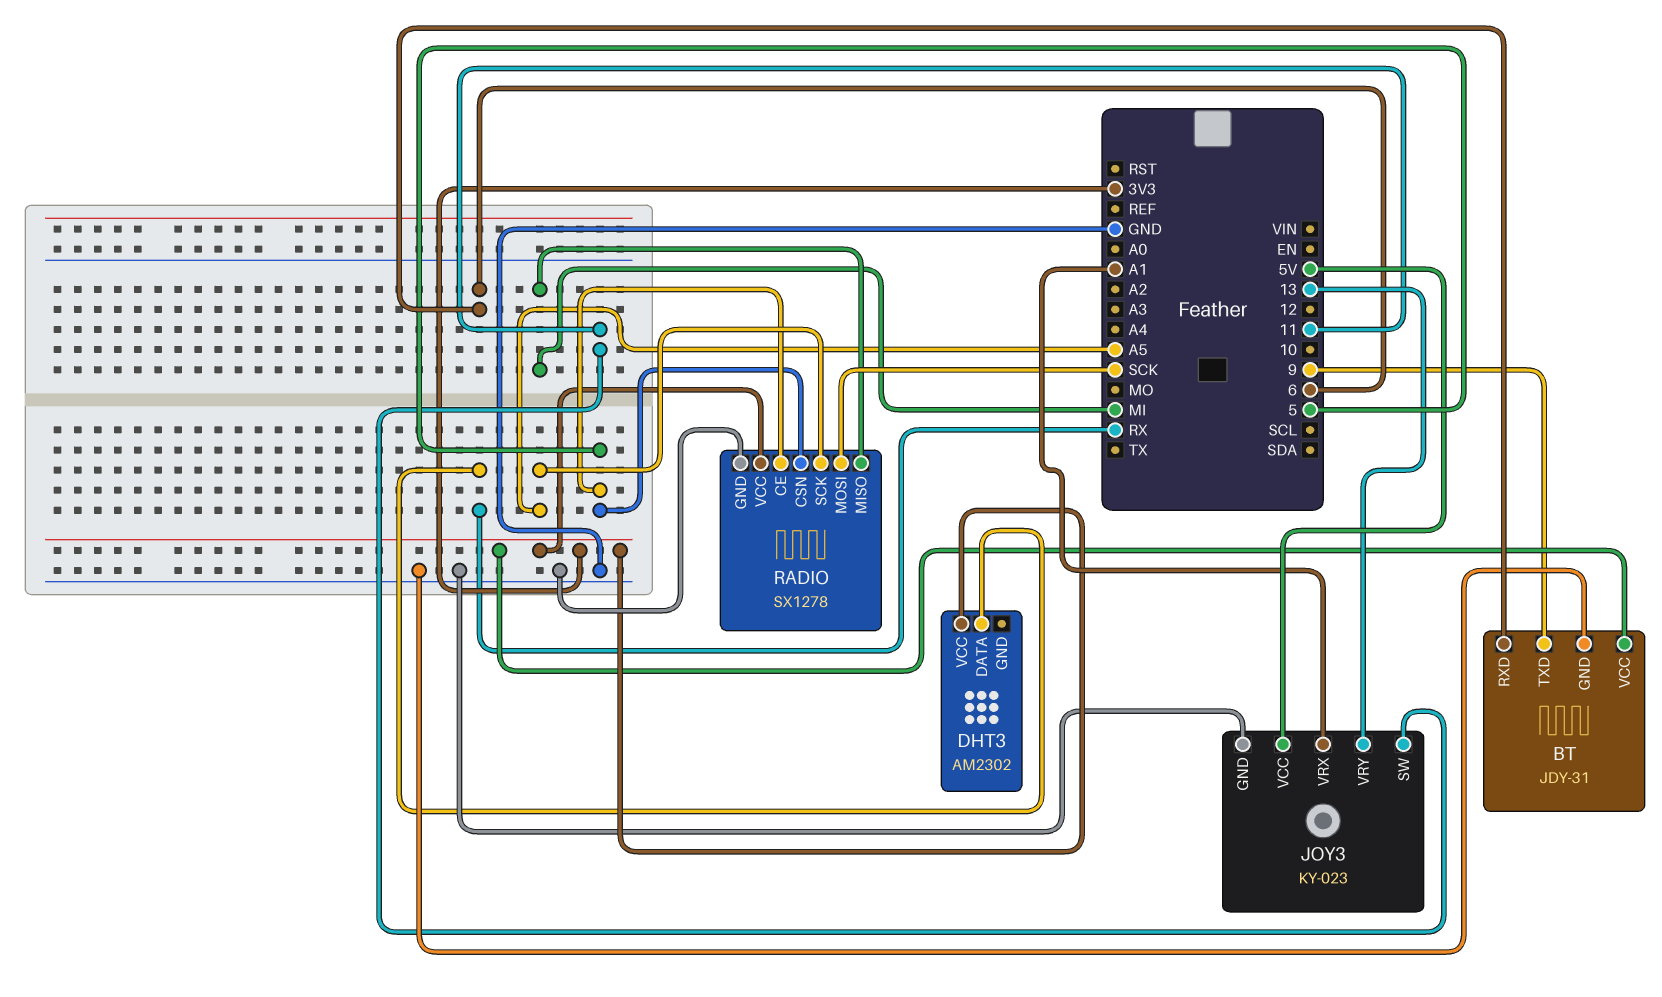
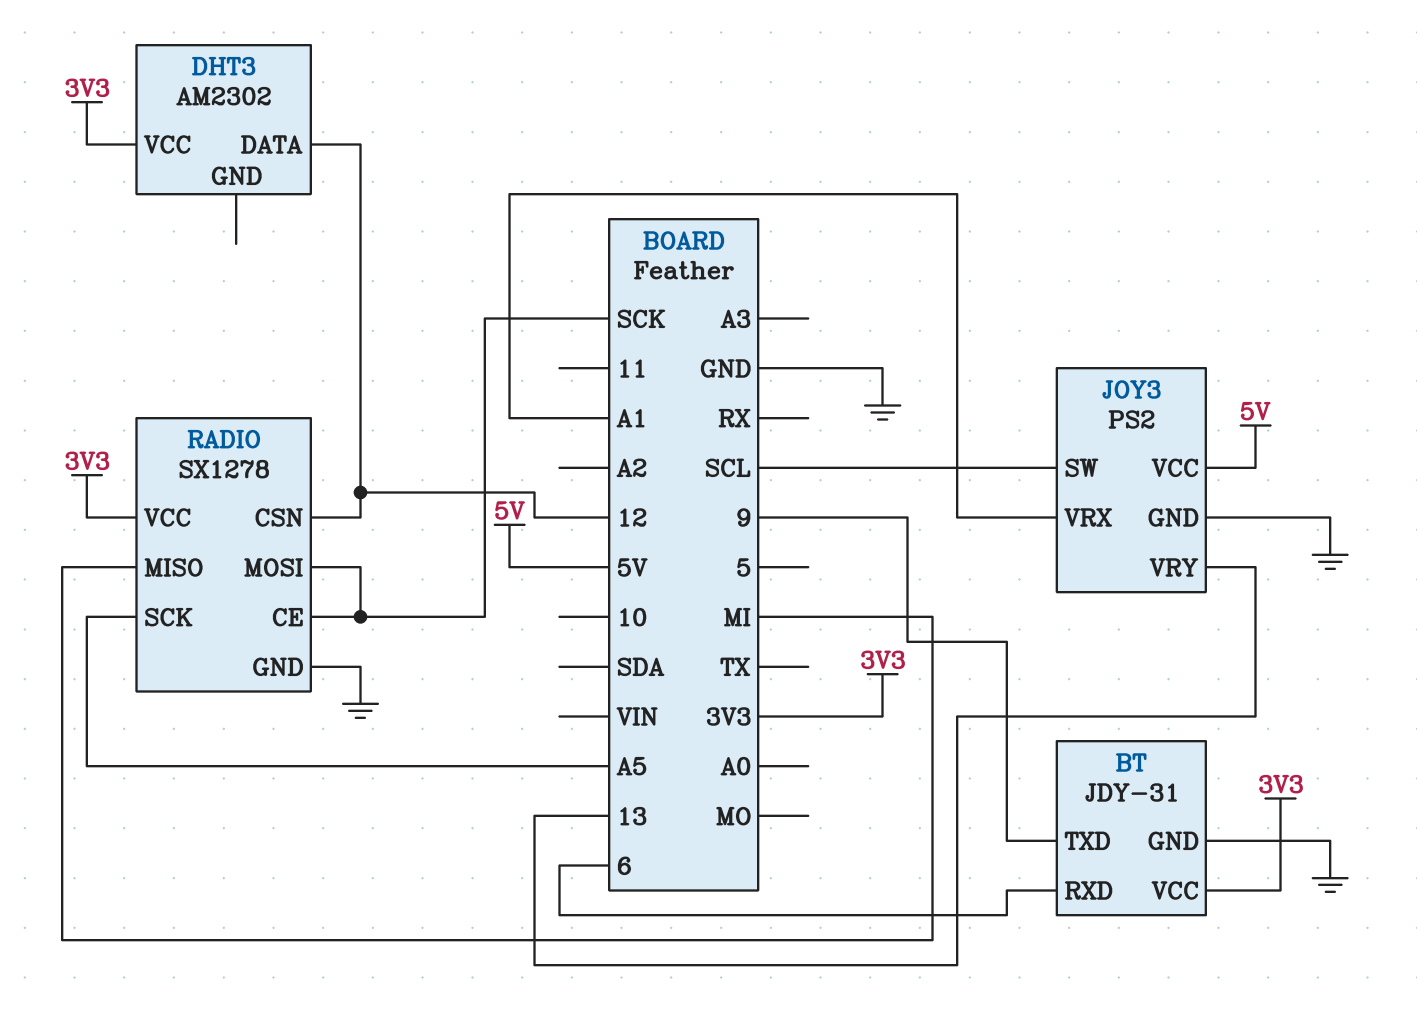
DHT3 pin DATA: RX -> 12
JOY3: KY-023 -> PS2
JOY3 pin SW: 11 -> SCL
RADIO pin CE: 5 -> SCK
RADIO pin CSN: 5 -> 12

